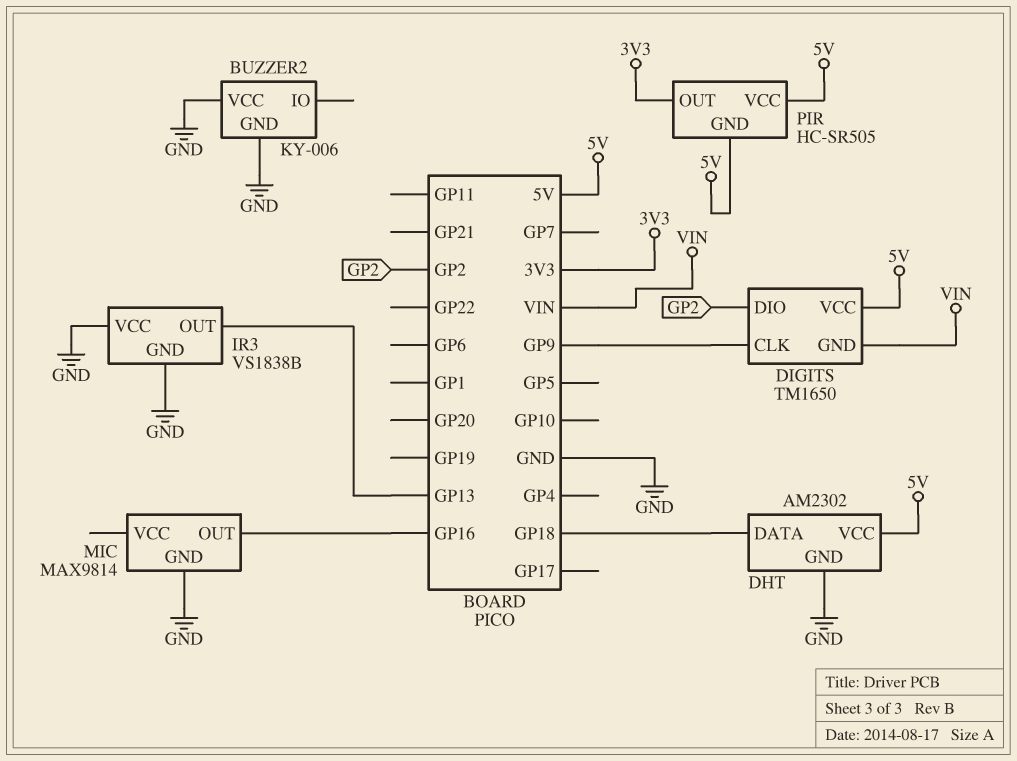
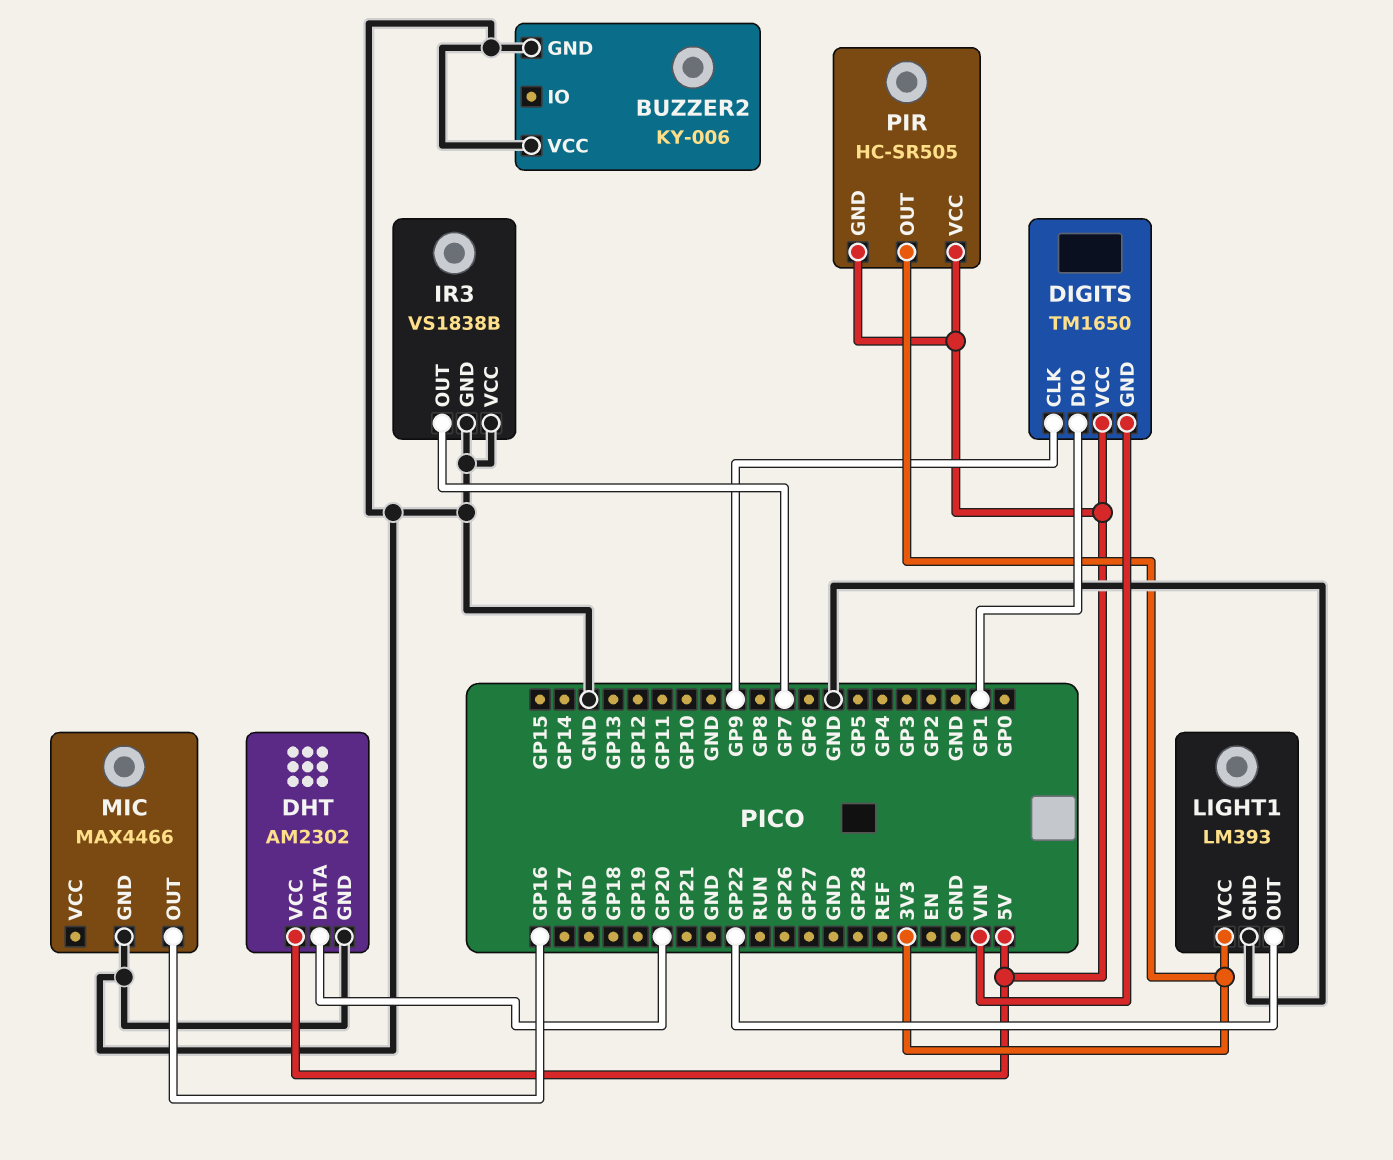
DHT pin DATA: GP18 -> GP20
DIGITS pin DIO: GP2 -> GP1
IR3 pin OUT: GP13 -> GP7
LIGHT1: none -> LM393
LIGHT1 pin GND: none -> GND
LIGHT1 pin OUT: none -> GP22
LIGHT1 pin VCC: none -> 3V3
MIC: MAX9814 -> MAX4466

